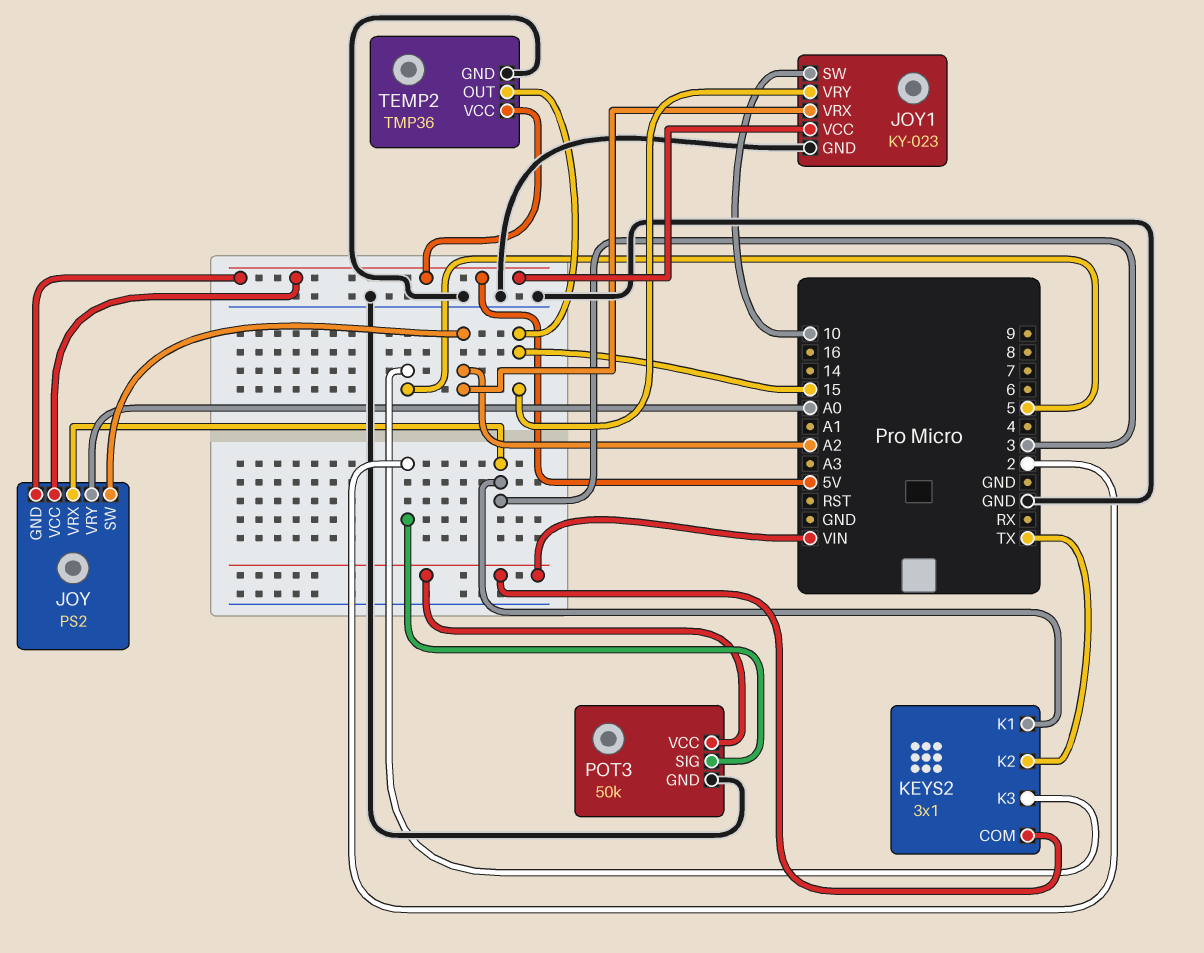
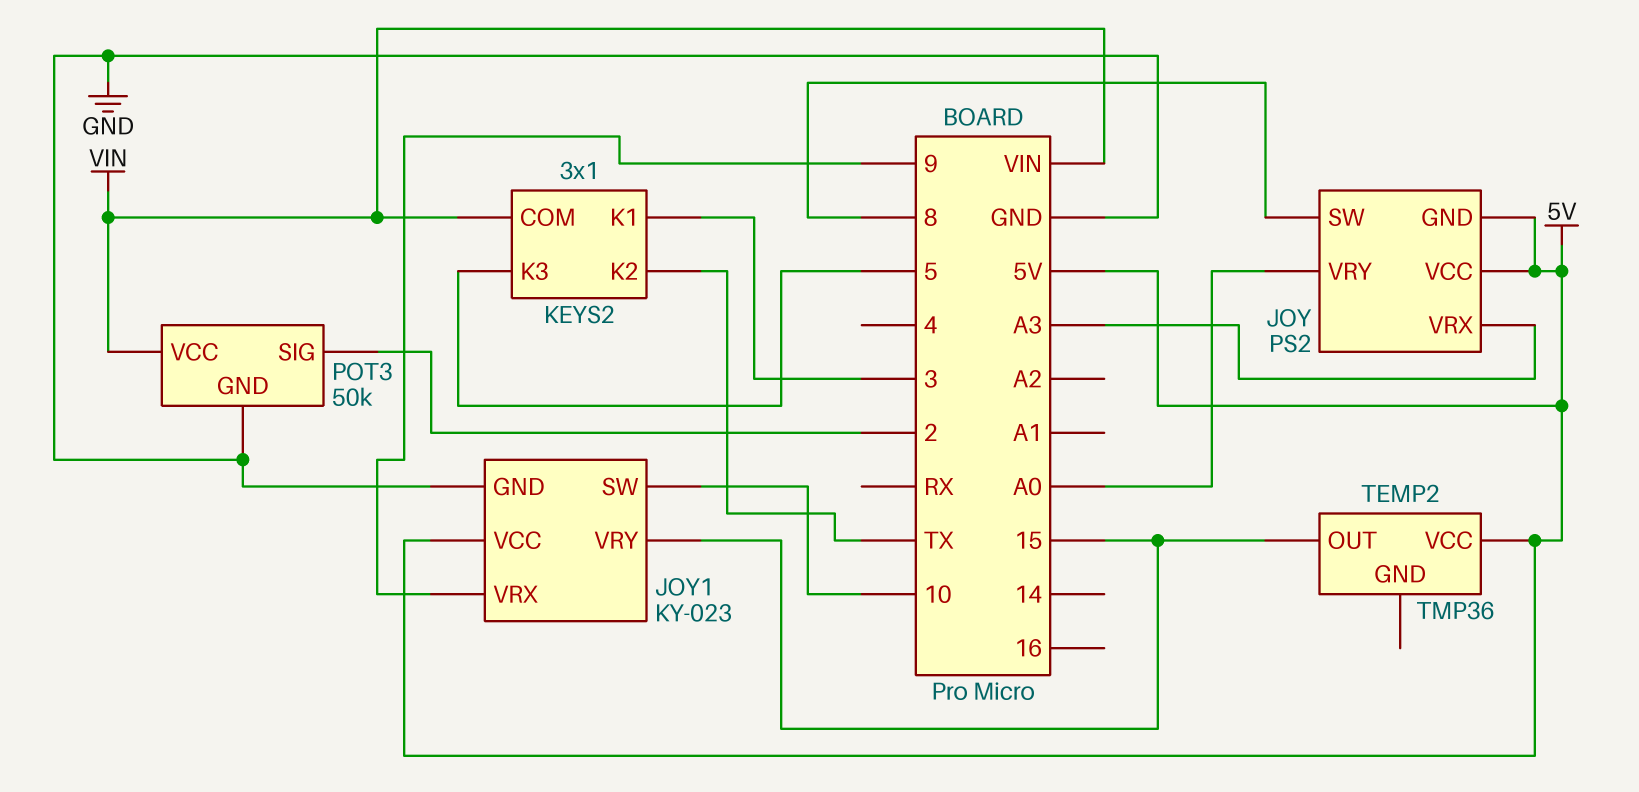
JOY pin SW: A2 -> 8
JOY pin VRX: 3 -> A3
JOY1 pin VRX: A2 -> 9
TEMP2 pin GND: GND -> none

